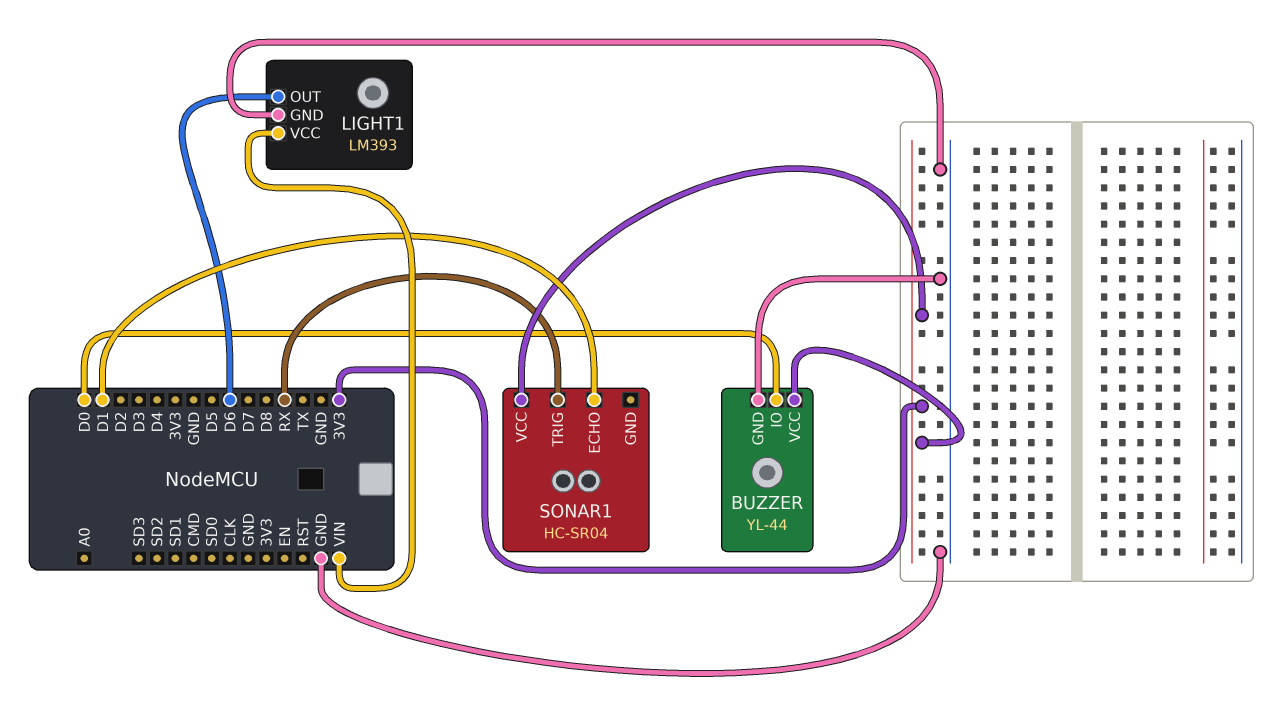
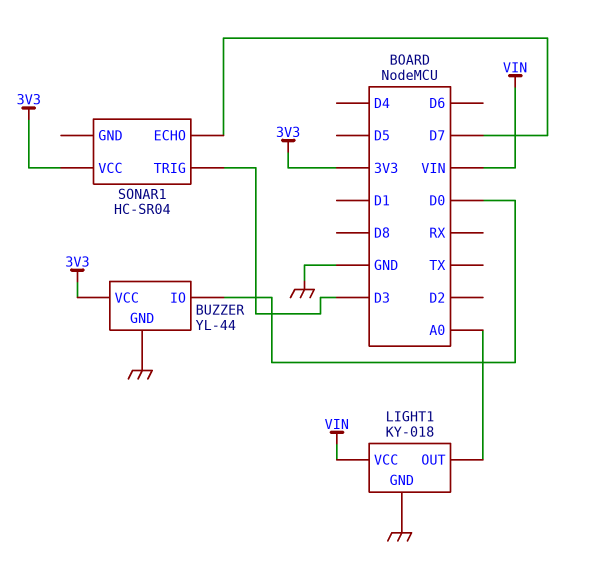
LIGHT1: LM393 -> KY-018
LIGHT1 pin OUT: D6 -> A0
SONAR1 pin ECHO: D1 -> D7
SONAR1 pin TRIG: RX -> D3

